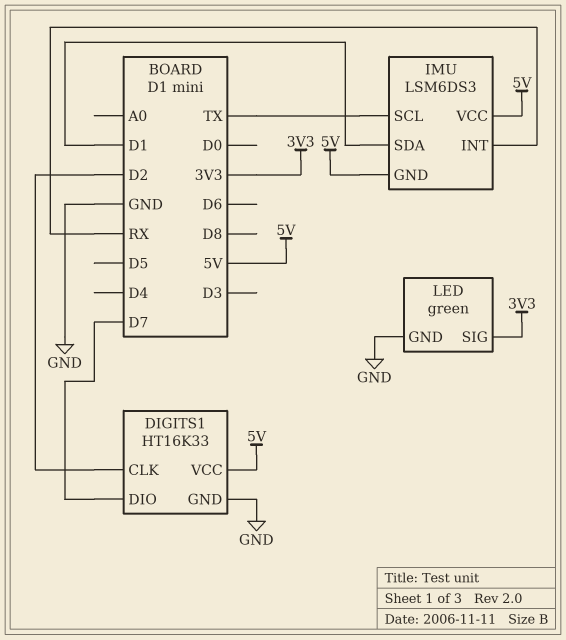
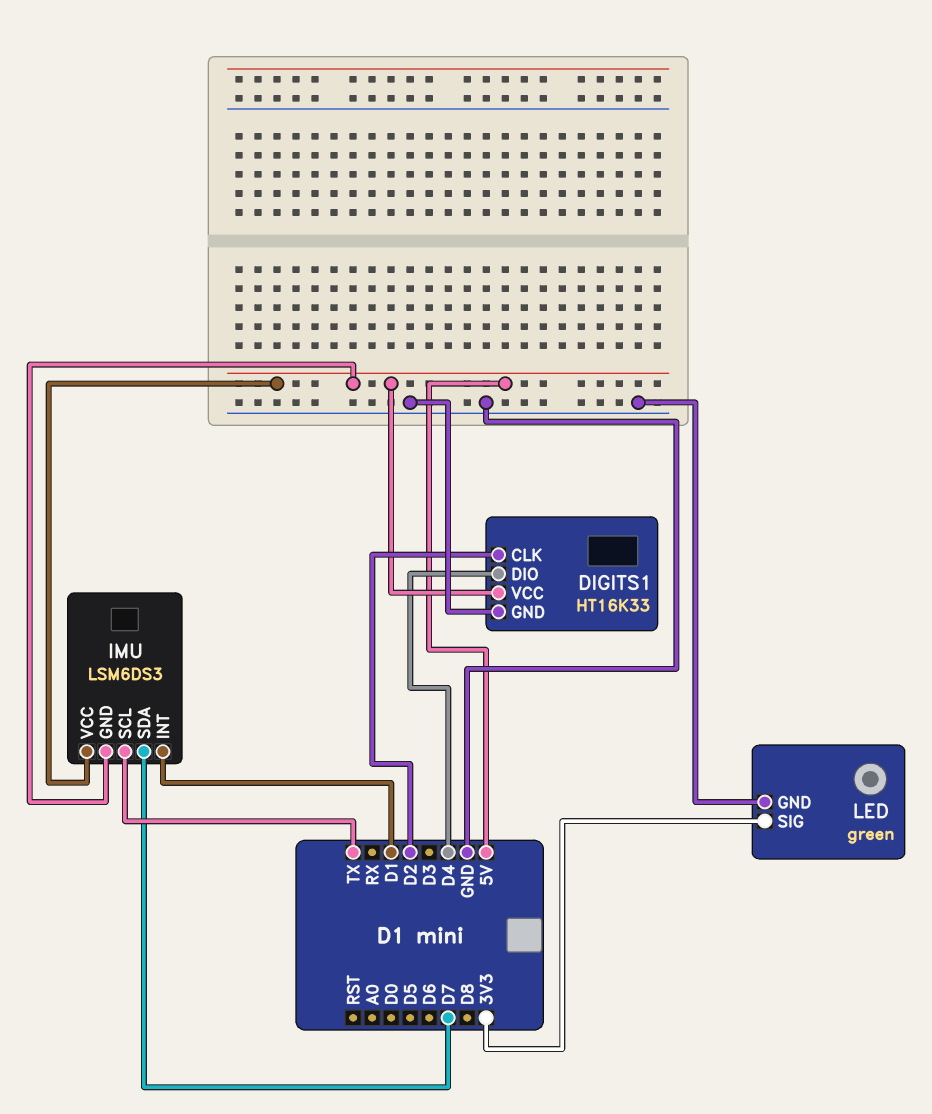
DIGITS1 pin DIO: D7 -> D4
IMU pin INT: RX -> D1
IMU pin SDA: D1 -> D7

